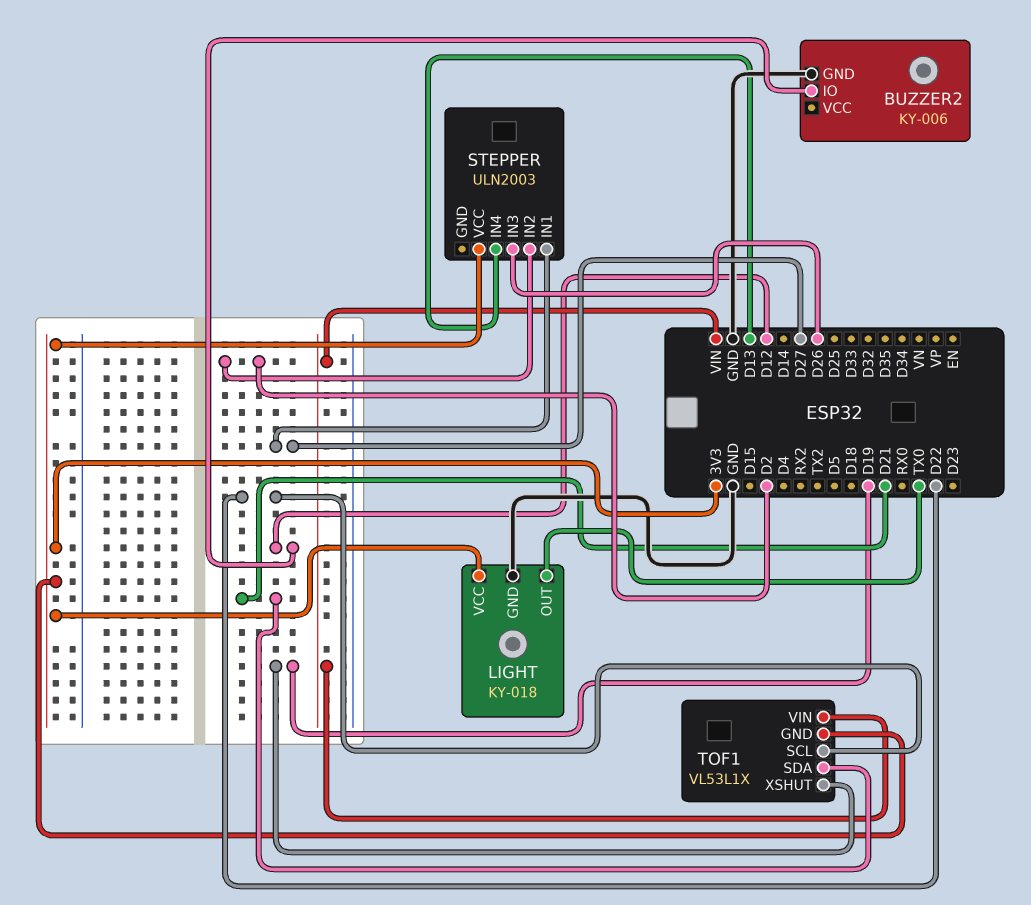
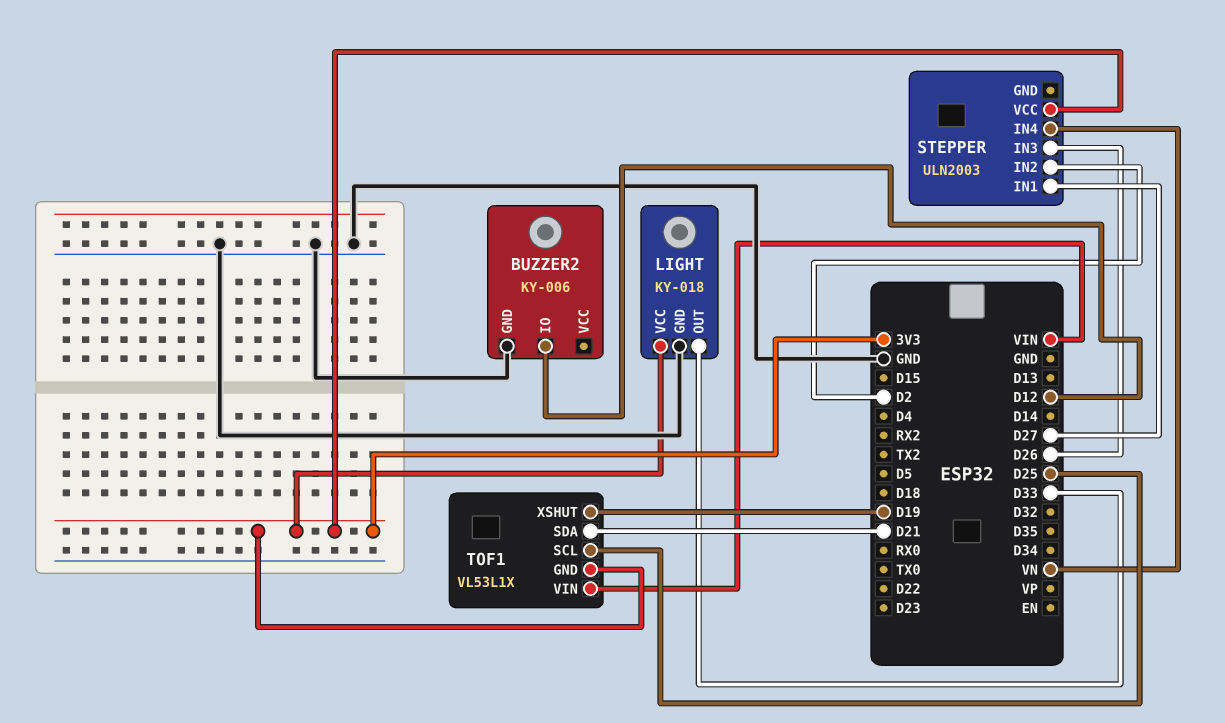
LIGHT pin OUT: TX0 -> D33
STEPPER pin IN4: D13 -> VN
TOF1 pin SCL: D22 -> D25

